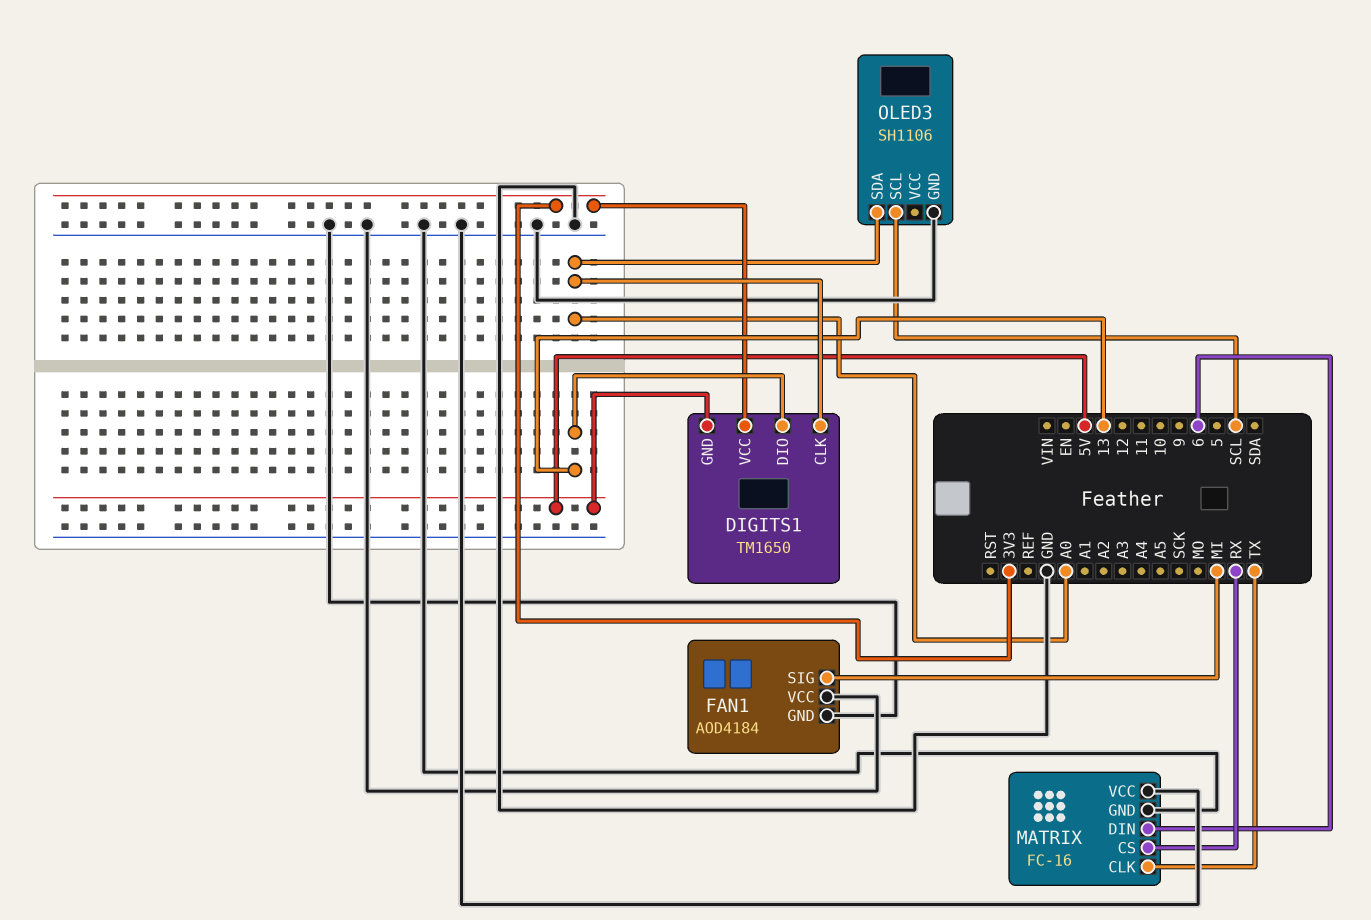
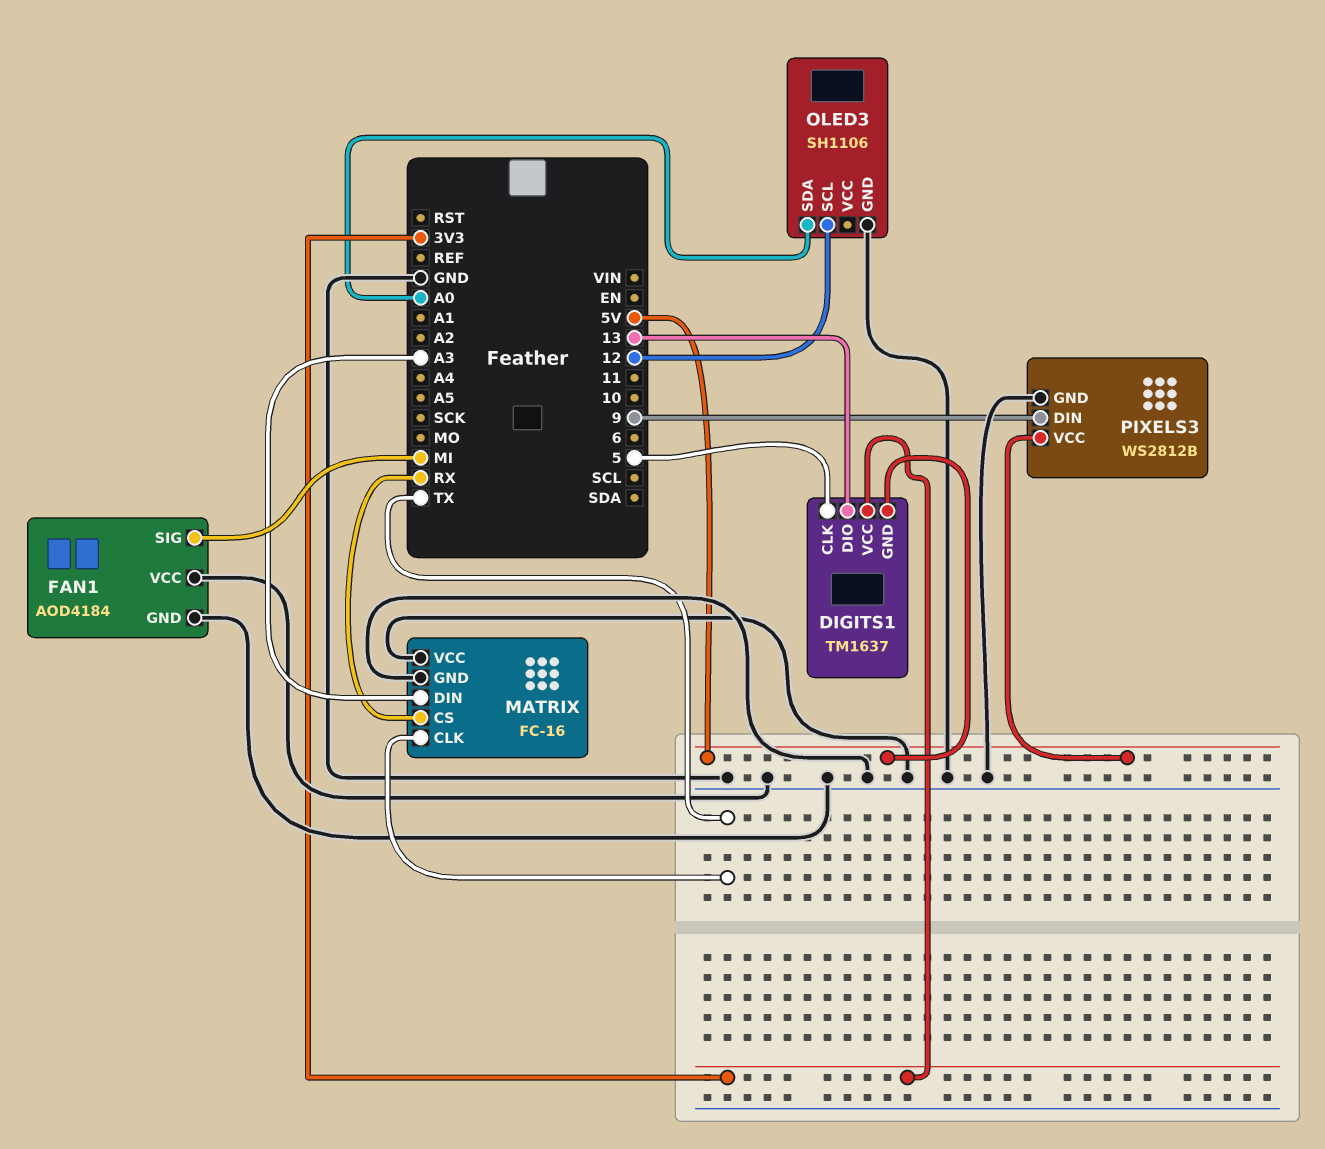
DIGITS1: TM1650 -> TM1637
DIGITS1 pin CLK: A0 -> 5
MATRIX pin DIN: 6 -> A3
OLED3 pin SCL: SCL -> 12
PIXELS3: none -> WS2812B
PIXELS3 pin DIN: none -> 9
PIXELS3 pin GND: none -> GND
PIXELS3 pin VCC: none -> 5V

